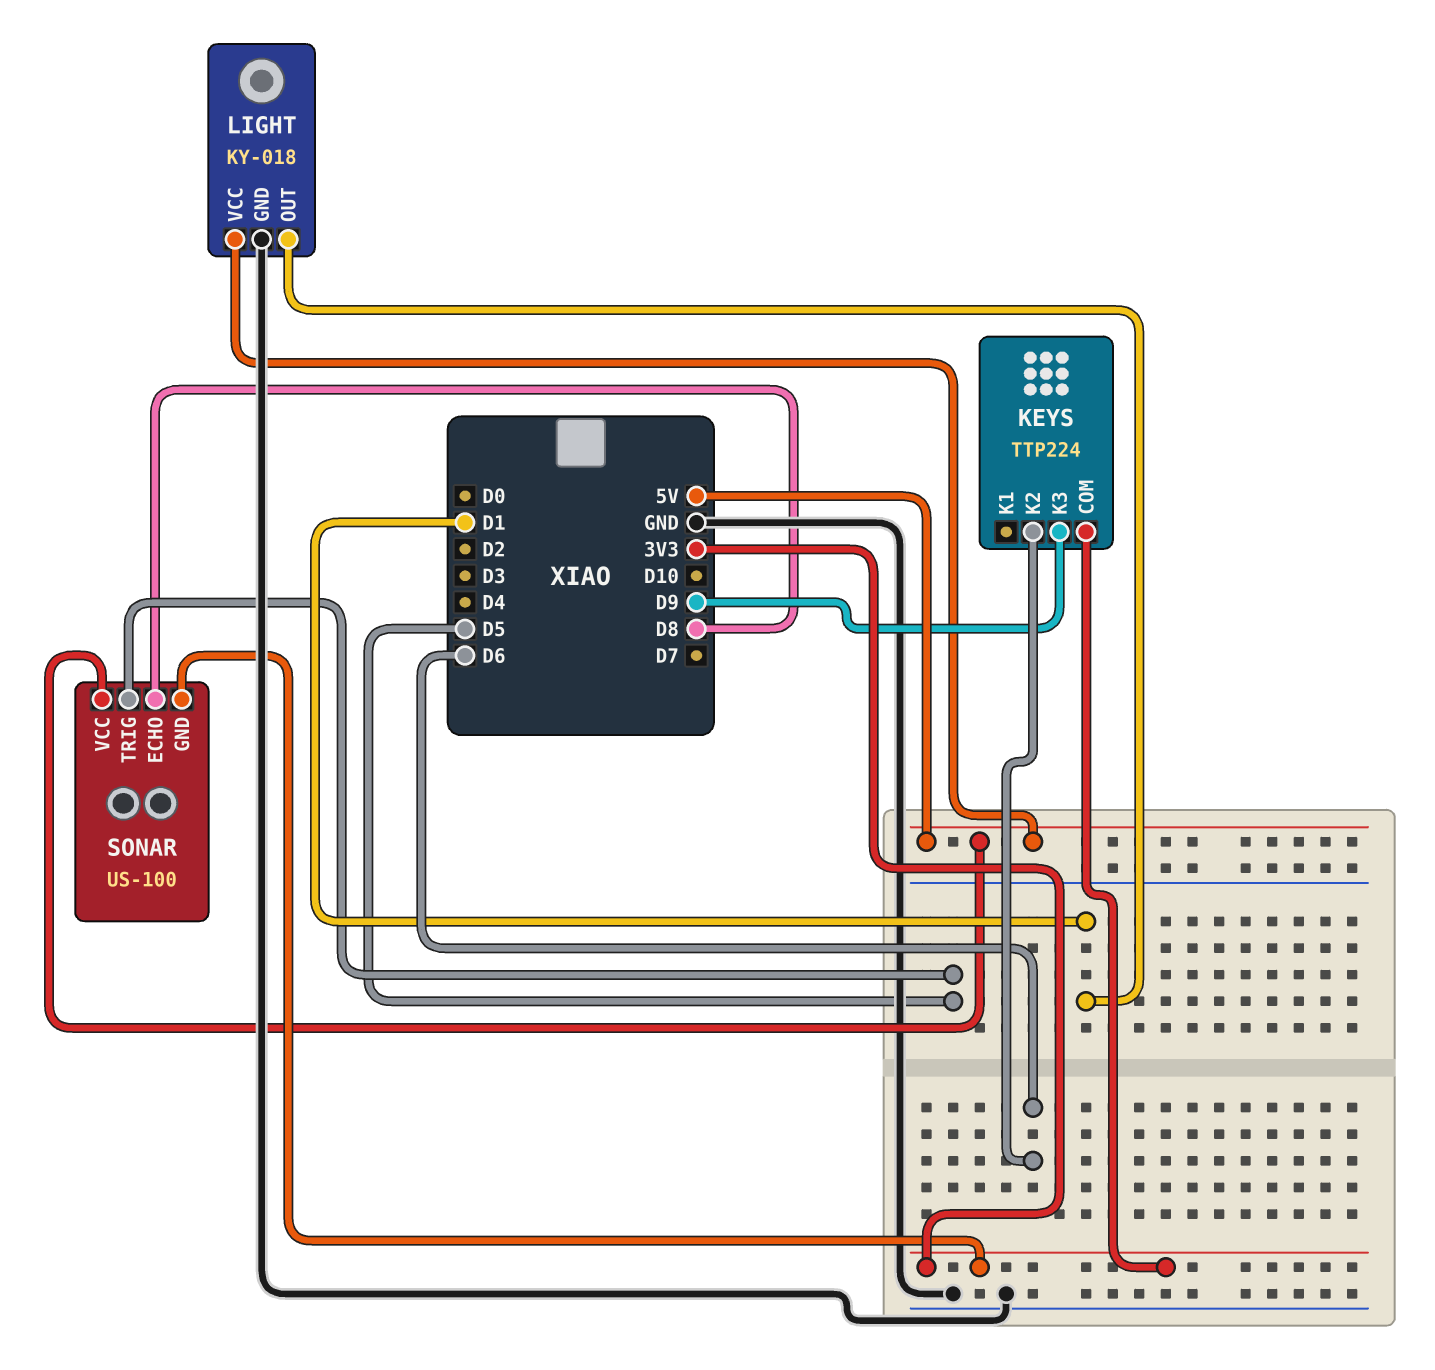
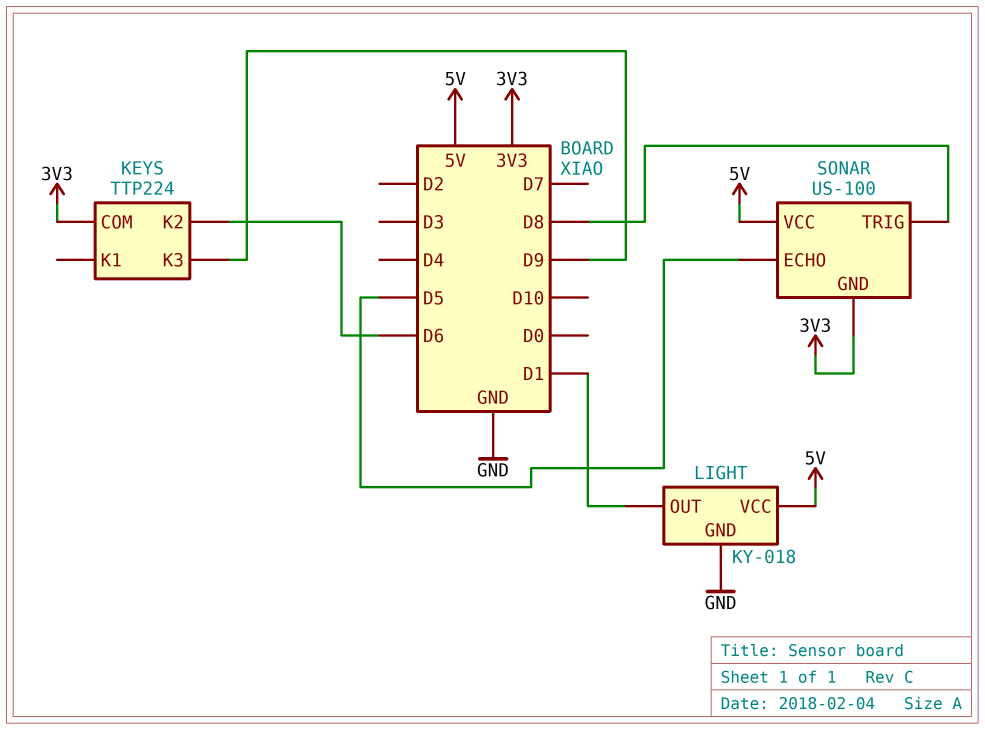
SONAR pin ECHO: D8 -> D5
SONAR pin TRIG: D5 -> D8

